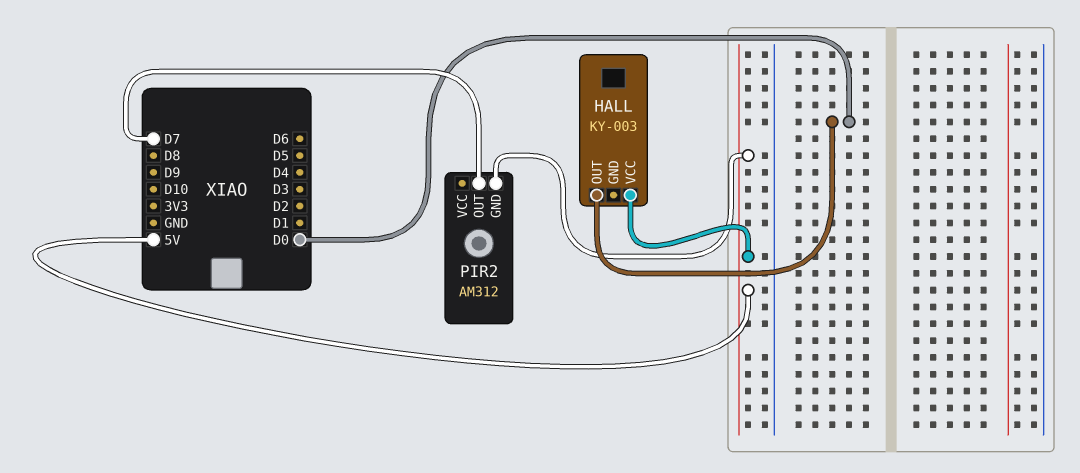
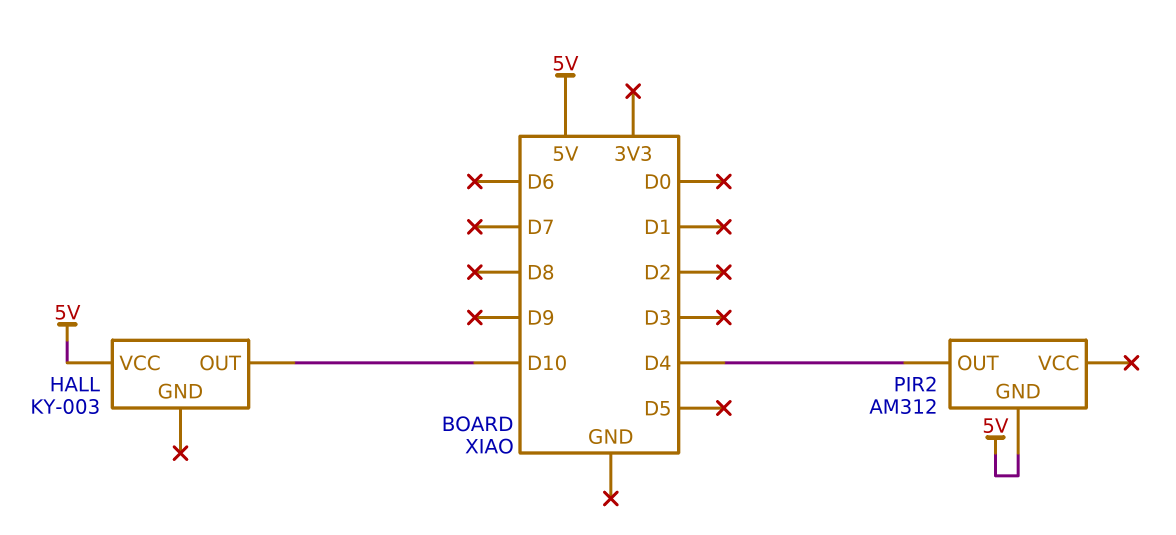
HALL pin OUT: D0 -> D10
PIR2 pin OUT: D7 -> D4

